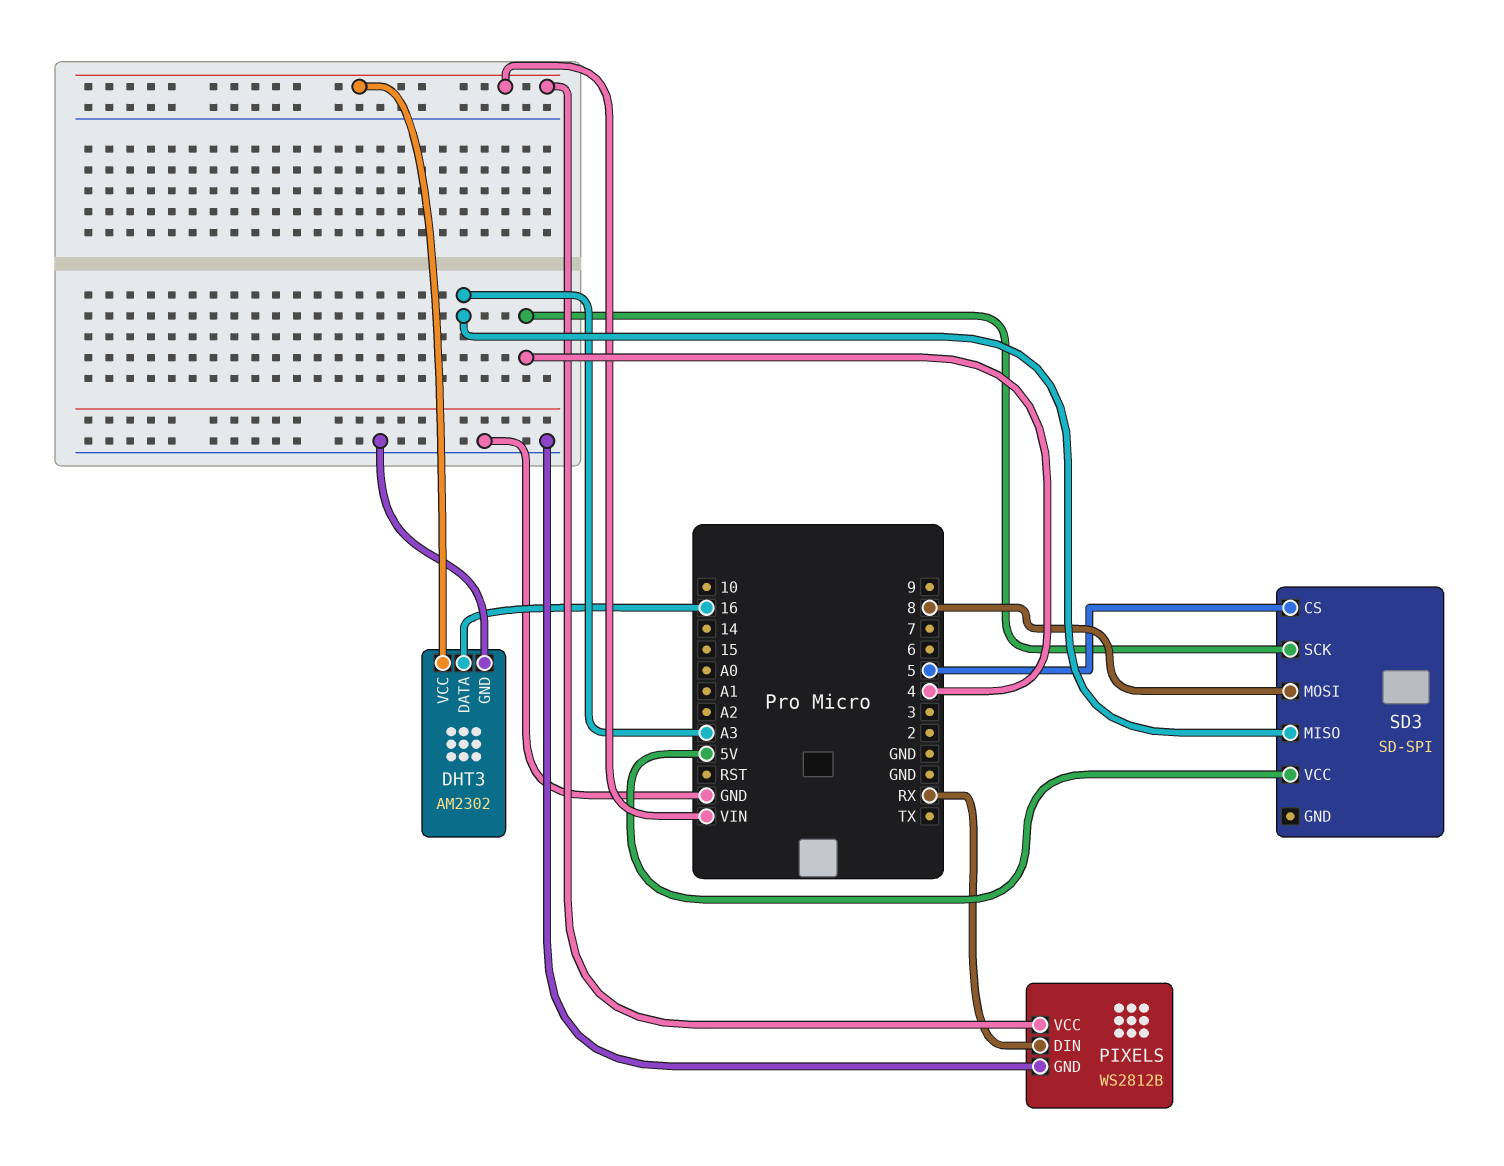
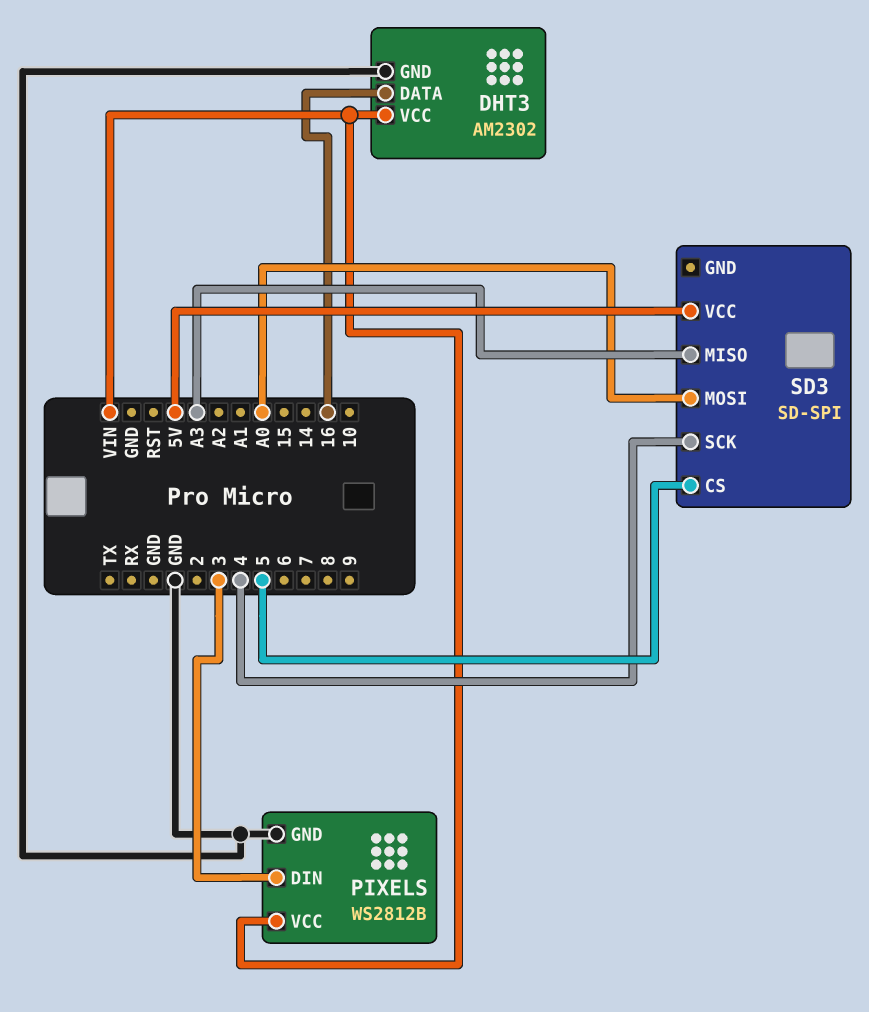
PIXELS pin DIN: RX -> 3
SD3 pin MOSI: 8 -> A0

